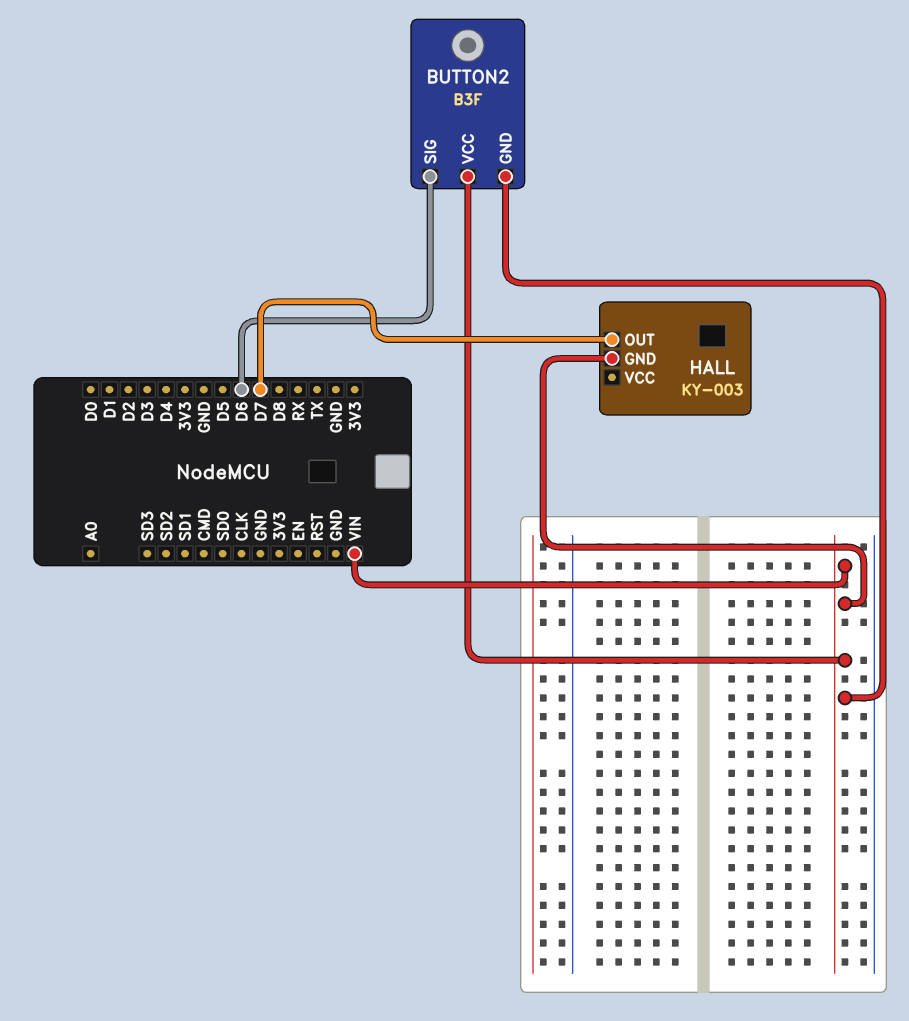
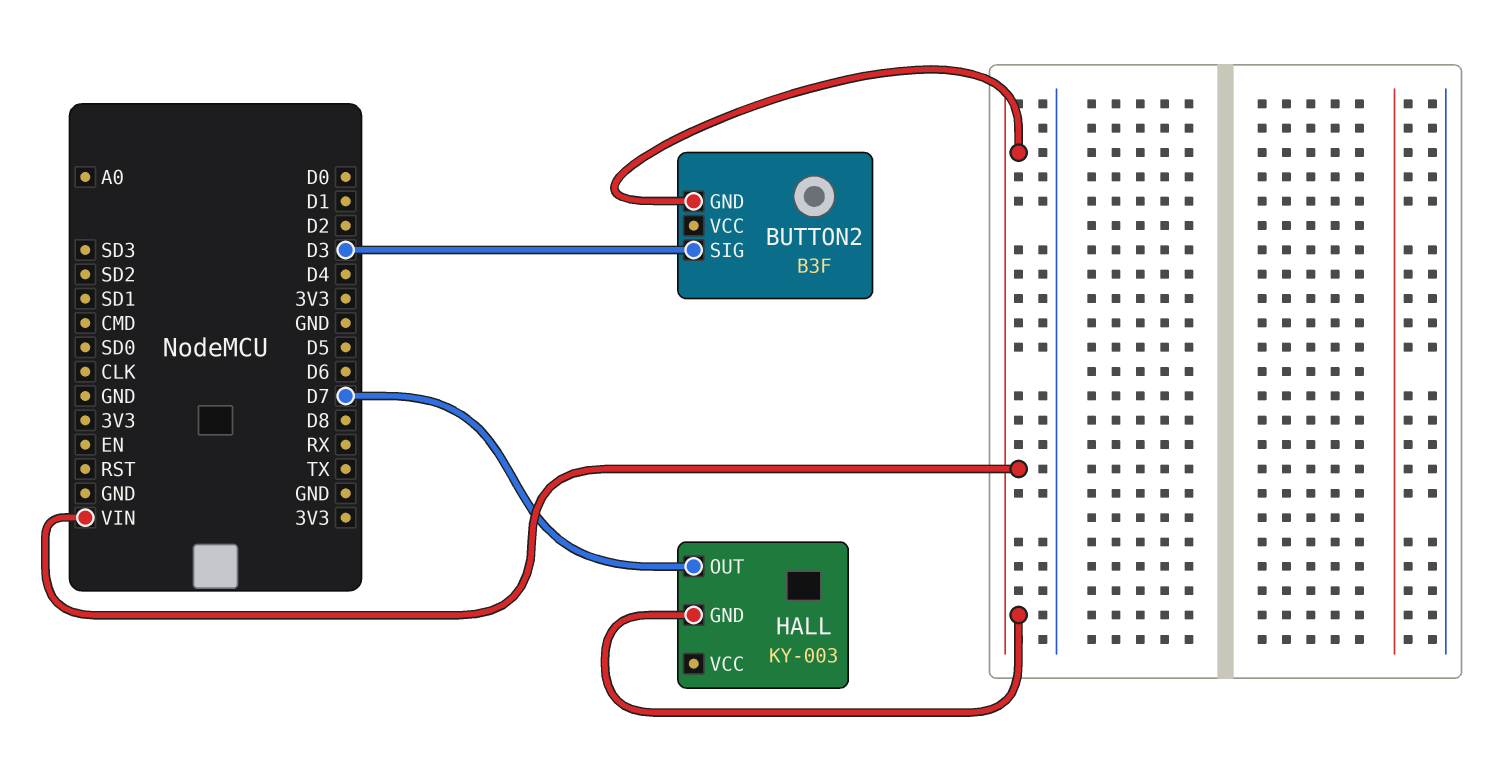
BUTTON2 pin SIG: D6 -> D3
BUTTON2 pin VCC: VIN -> none

